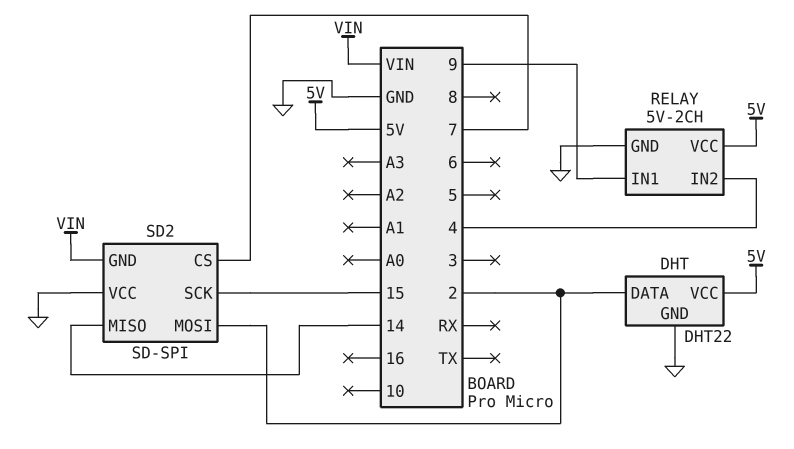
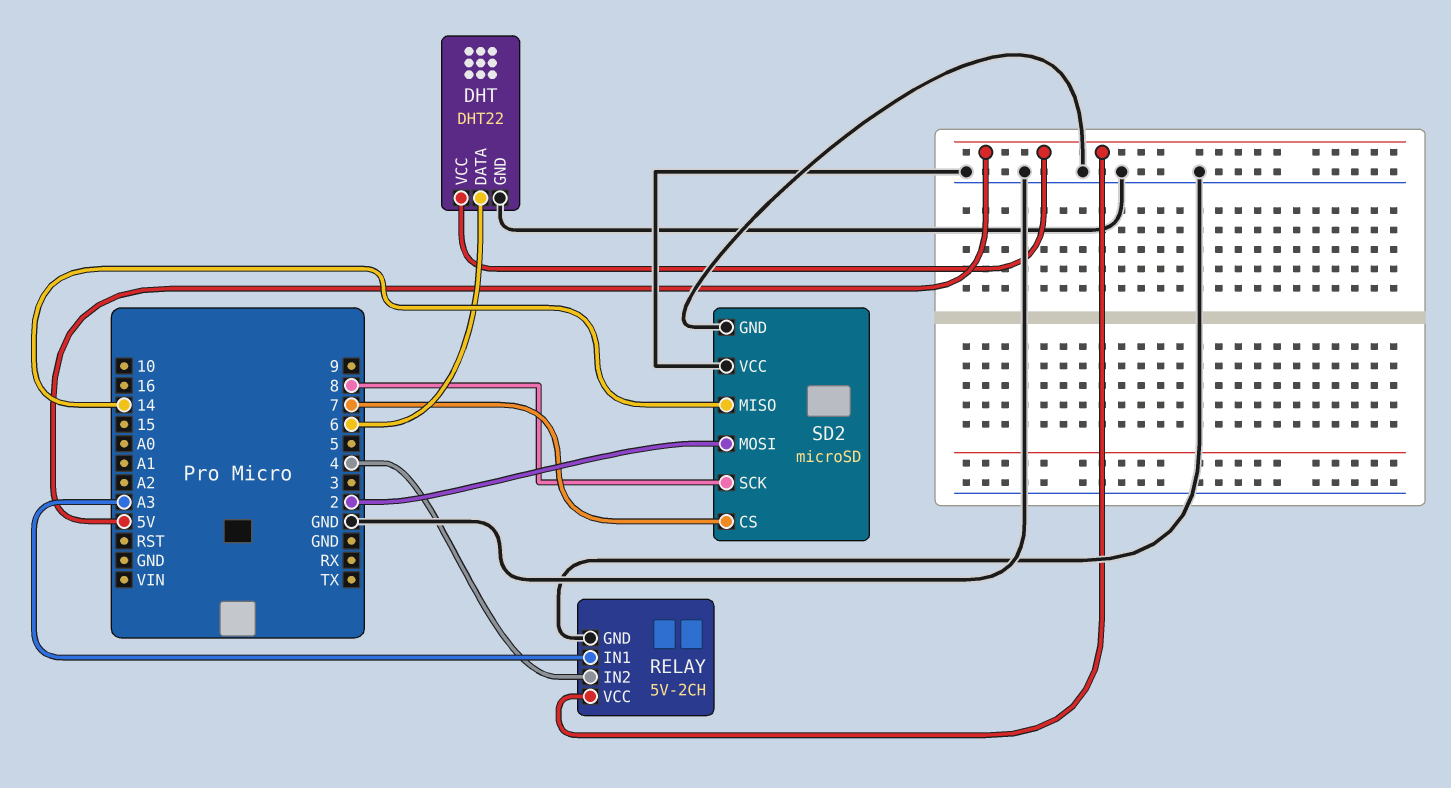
DHT pin DATA: 2 -> 6
RELAY pin IN1: 9 -> A3
SD2: SD-SPI -> microSD
SD2 pin GND: VIN -> GND
SD2 pin SCK: 15 -> 8

